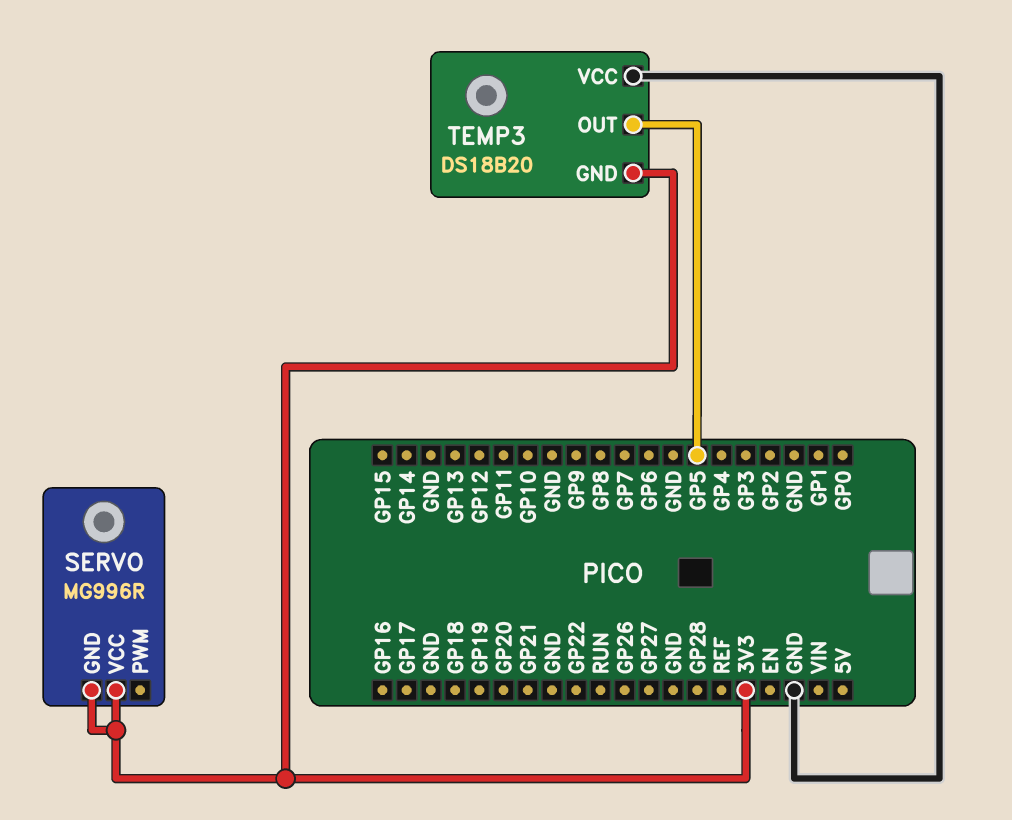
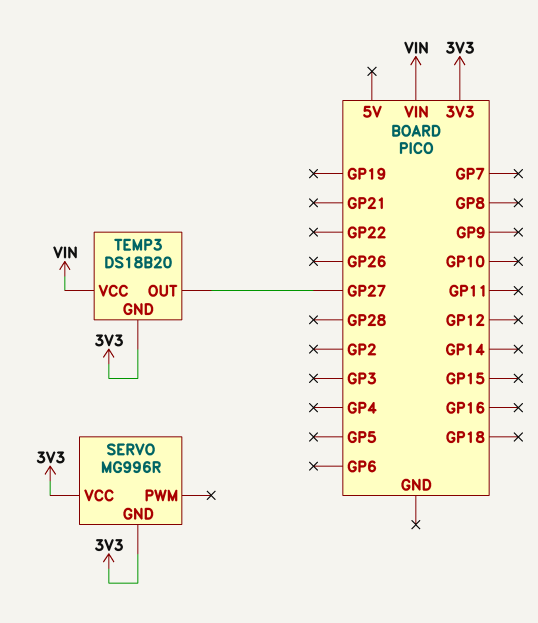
TEMP3 pin OUT: GP5 -> GP27
TEMP3 pin VCC: GND -> VIN

